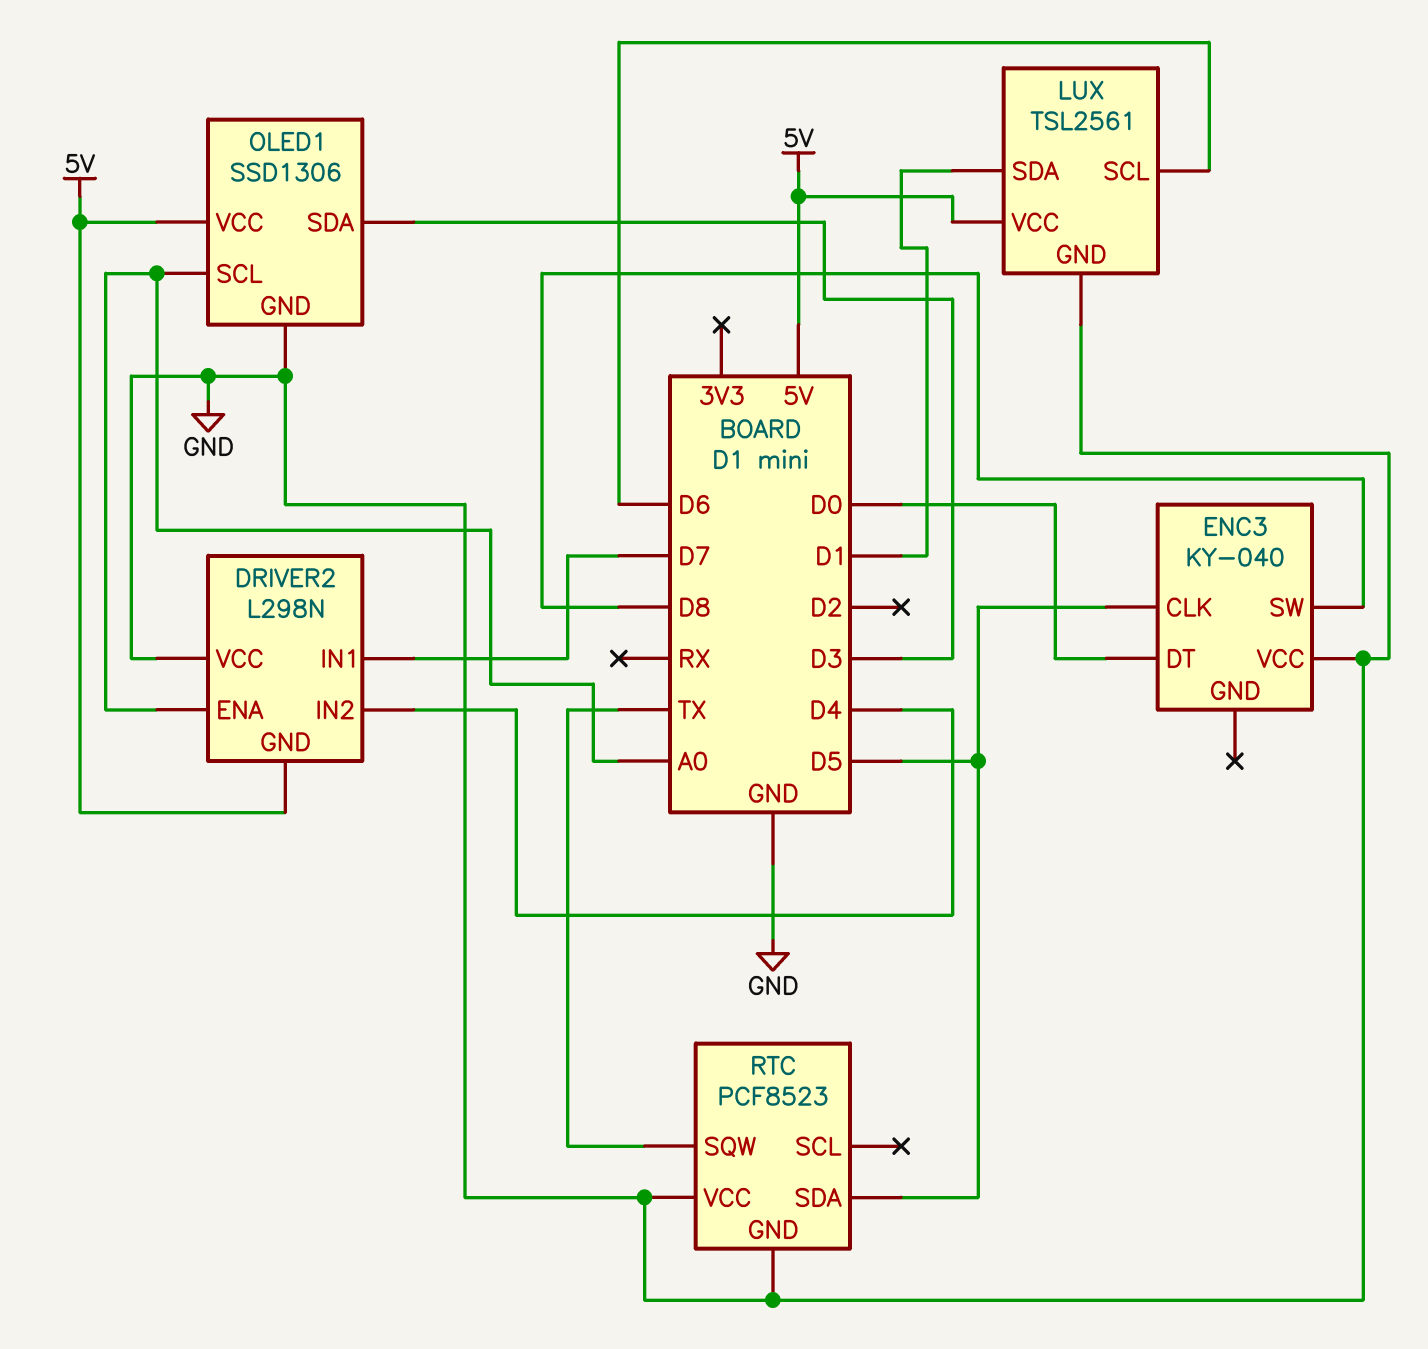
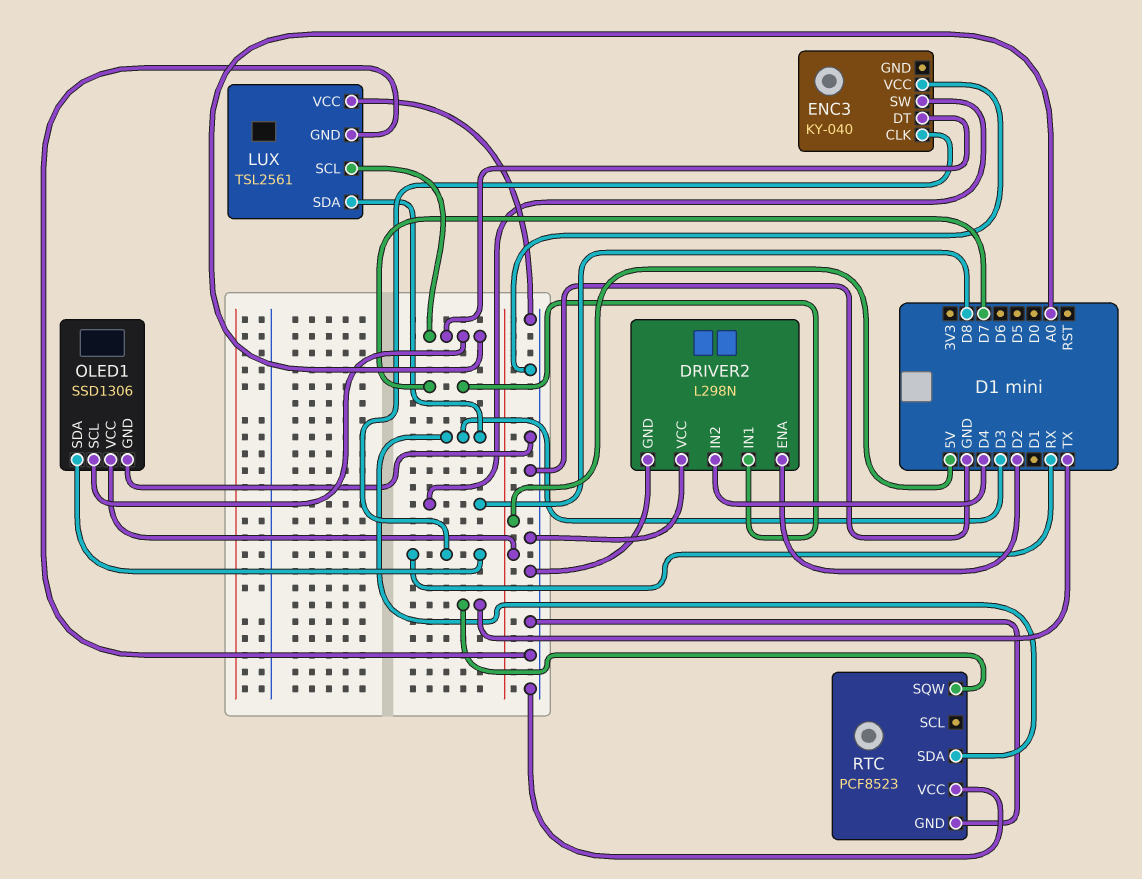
DRIVER2 pin ENA: A0 -> D2
DRIVER2 pin GND: 5V -> GND
ENC3 pin CLK: D5 -> RX
ENC3 pin DT: D0 -> A0
LUX pin SCL: D6 -> A0
LUX pin SDA: D1 -> D3
LUX pin VCC: 5V -> GND
OLED1 pin SDA: D3 -> RX
RTC pin SDA: D5 -> D3

